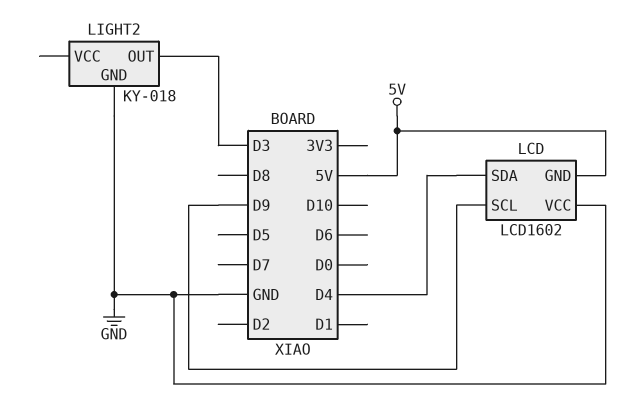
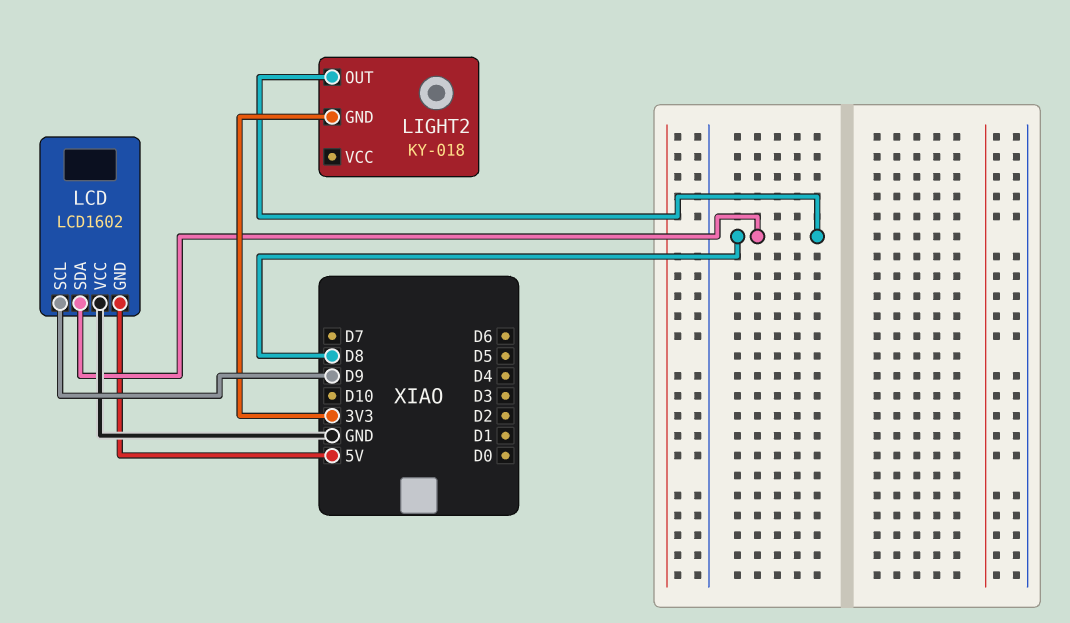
LCD pin SDA: D4 -> D8
LIGHT2 pin GND: GND -> 3V3
LIGHT2 pin OUT: D3 -> D8

